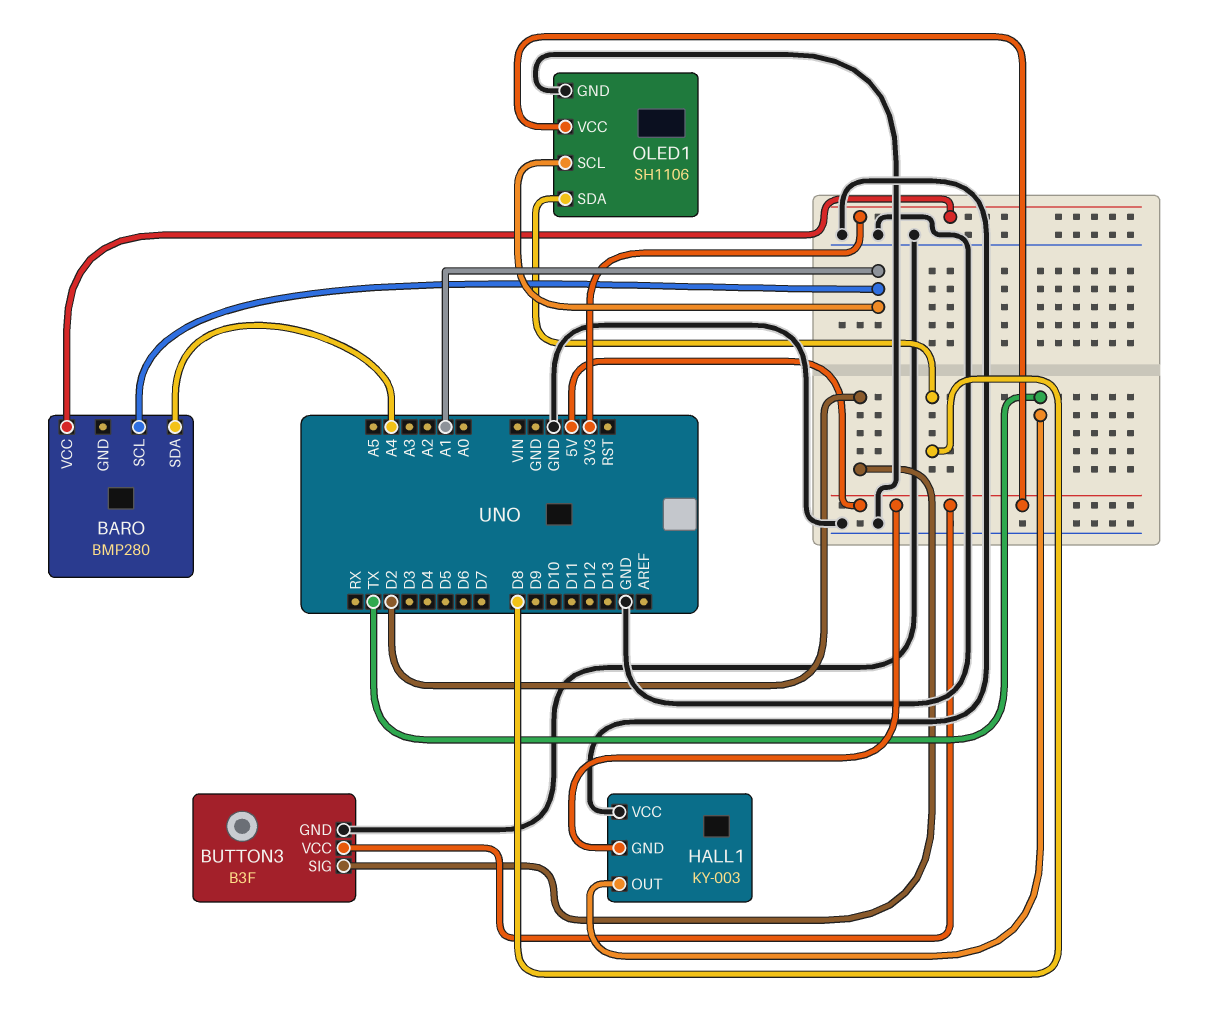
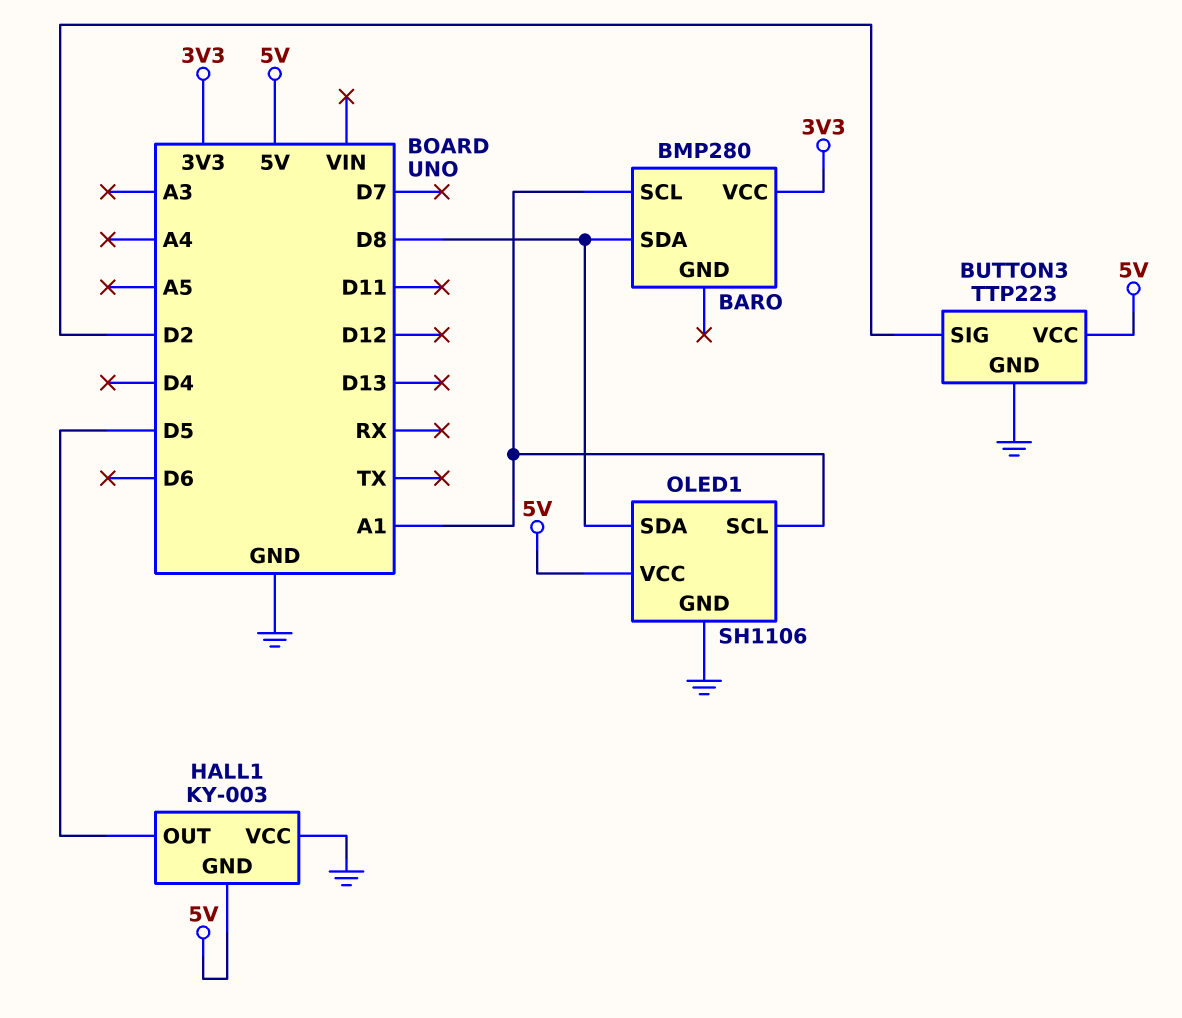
BARO pin SDA: A4 -> D8
BUTTON3: B3F -> TTP223
HALL1 pin OUT: TX -> D5

